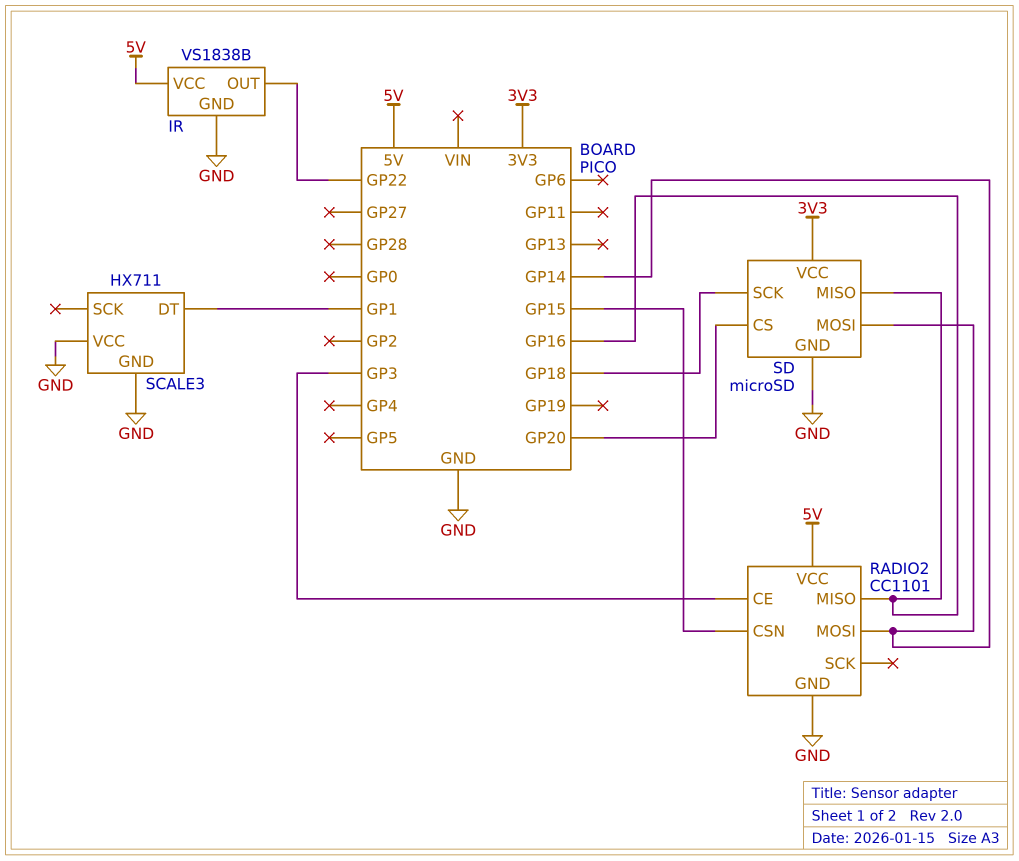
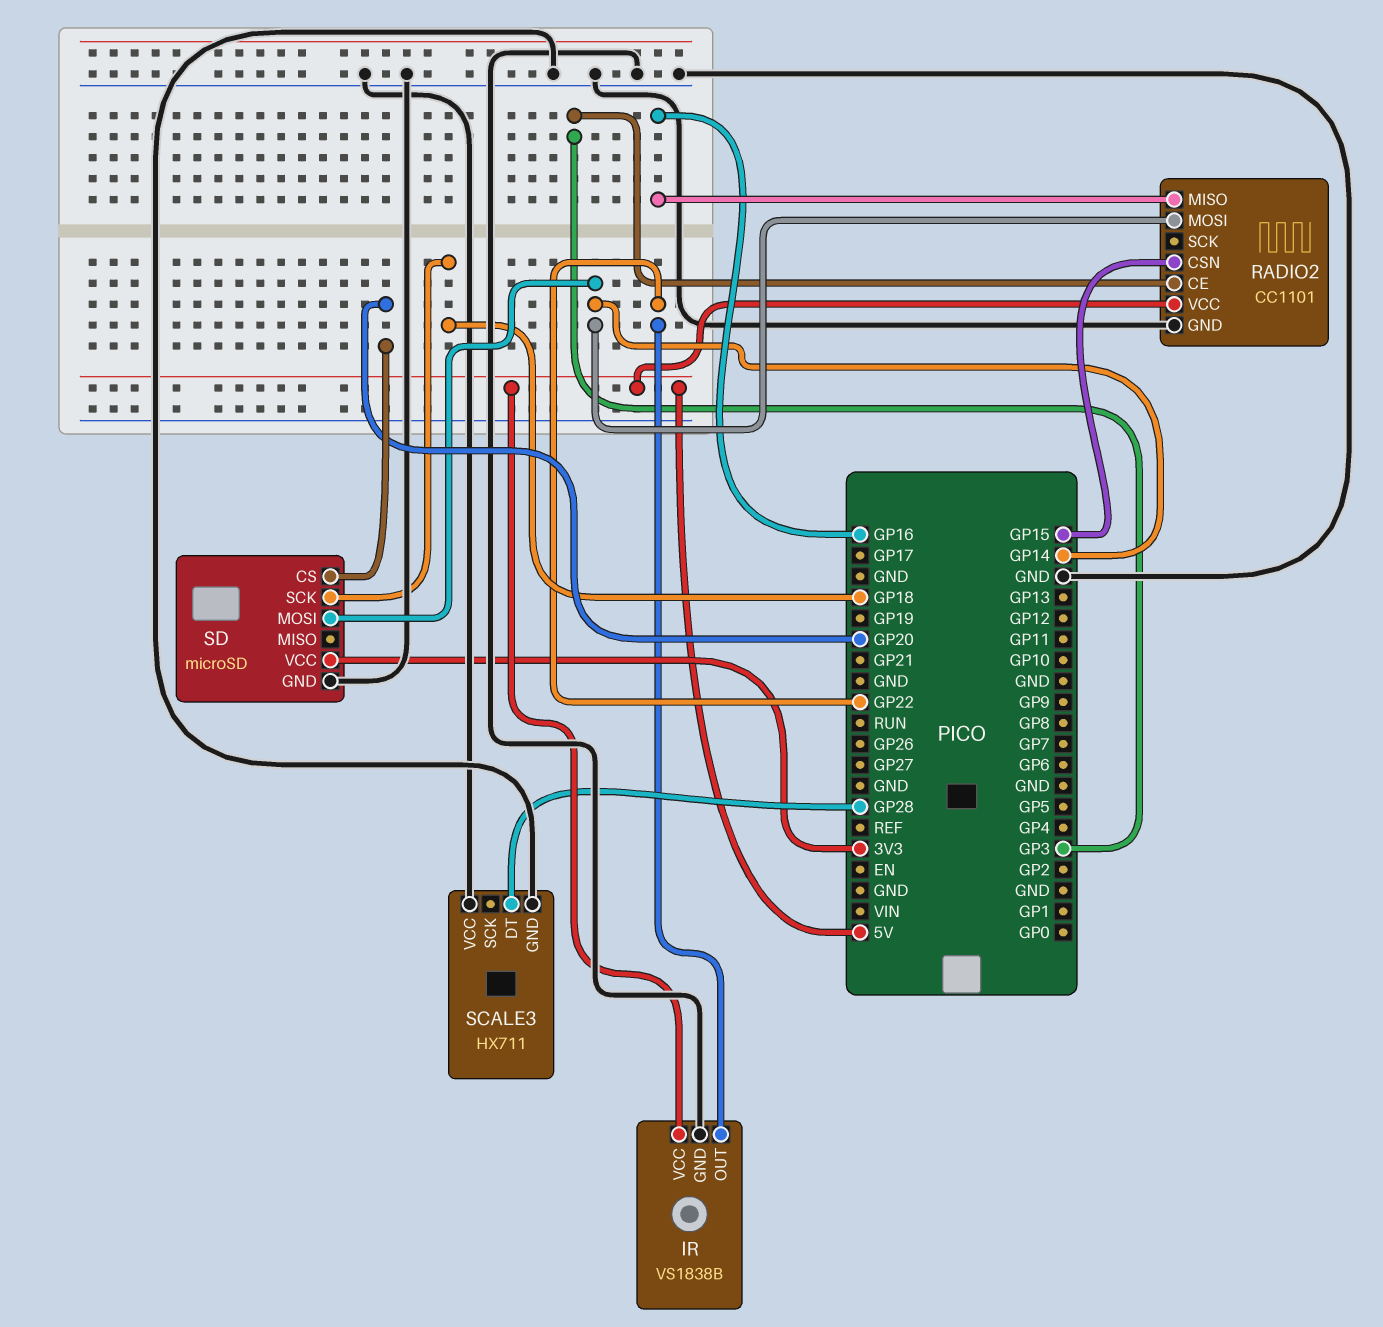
SCALE3 pin DT: GP1 -> GP28
SD pin MISO: GP16 -> none

